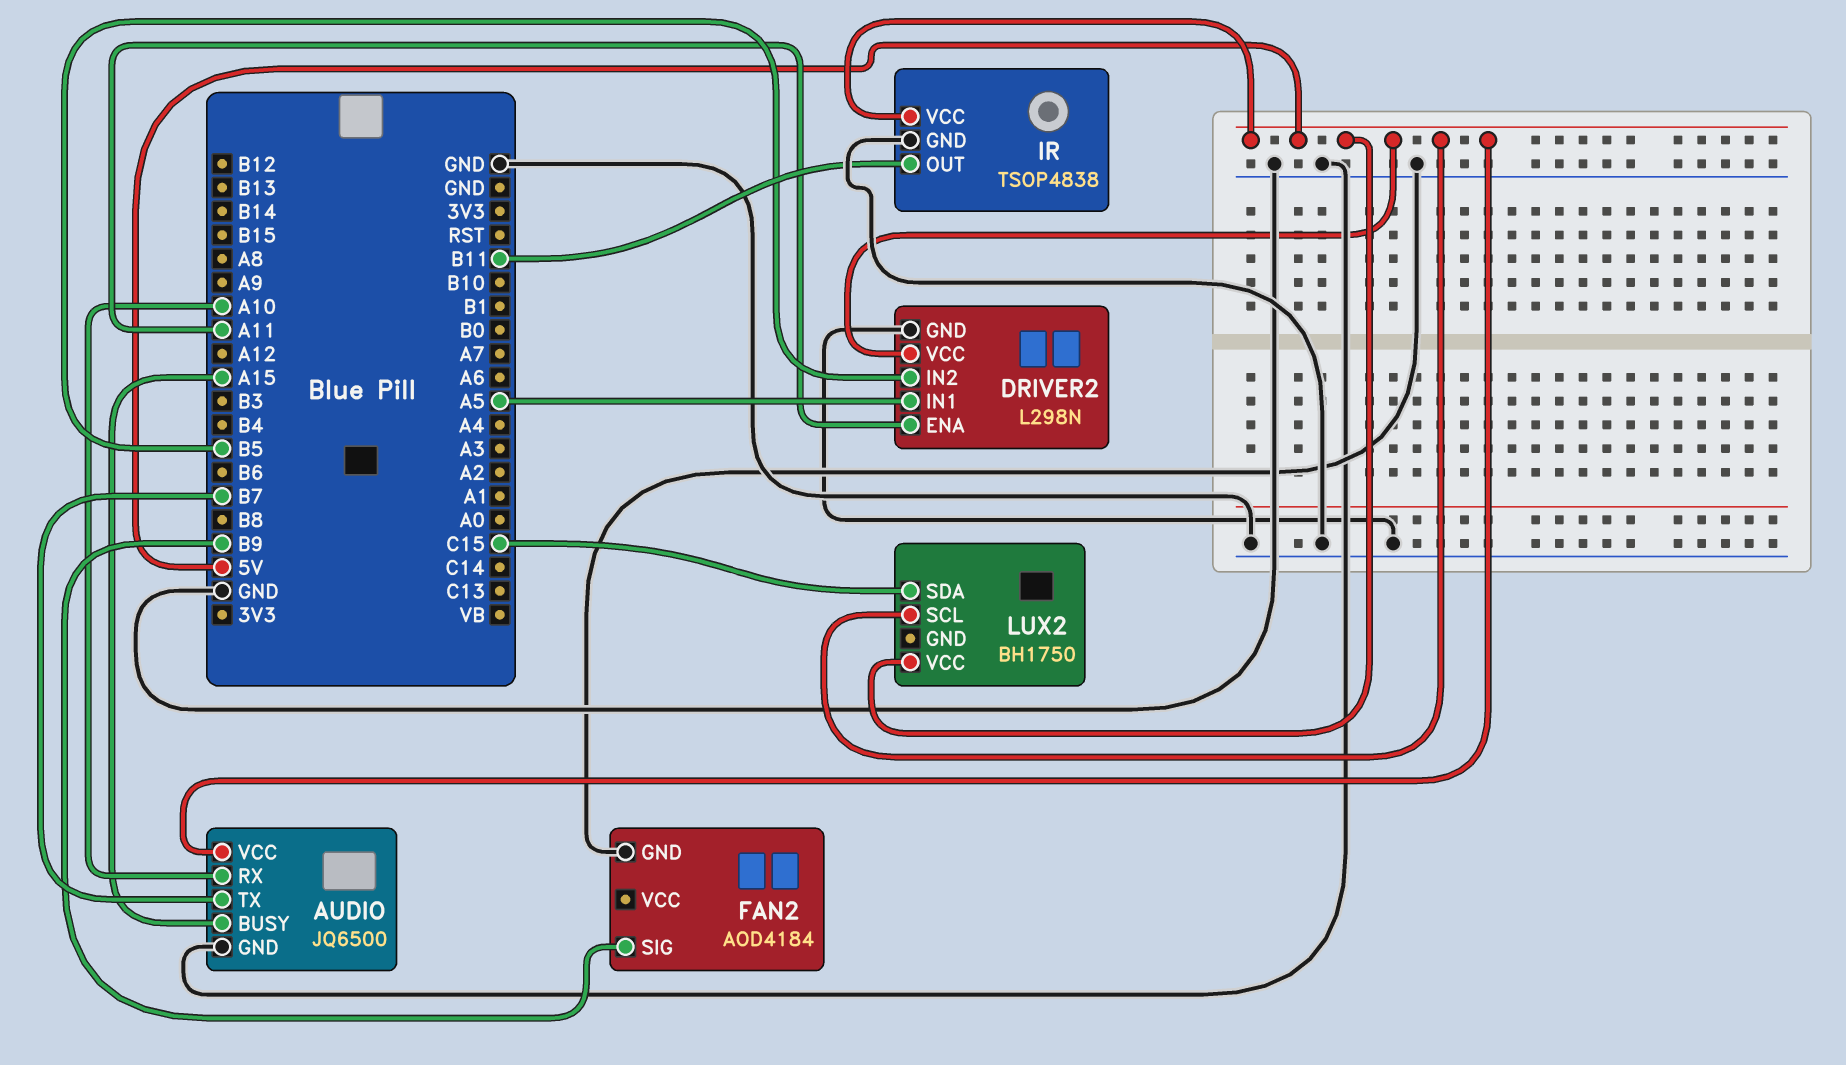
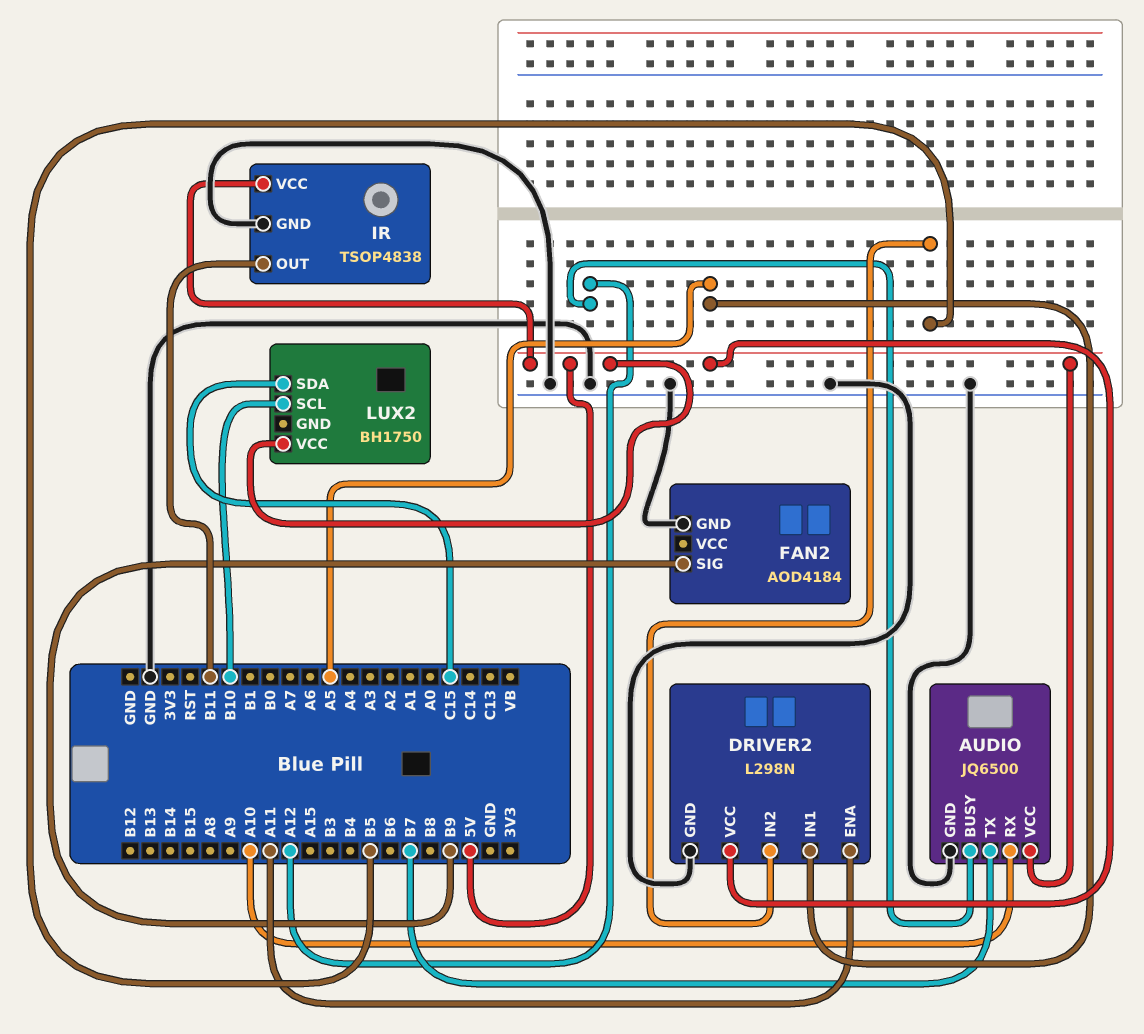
AUDIO pin BUSY: A15 -> A12
LUX2 pin SCL: 5V -> B10

